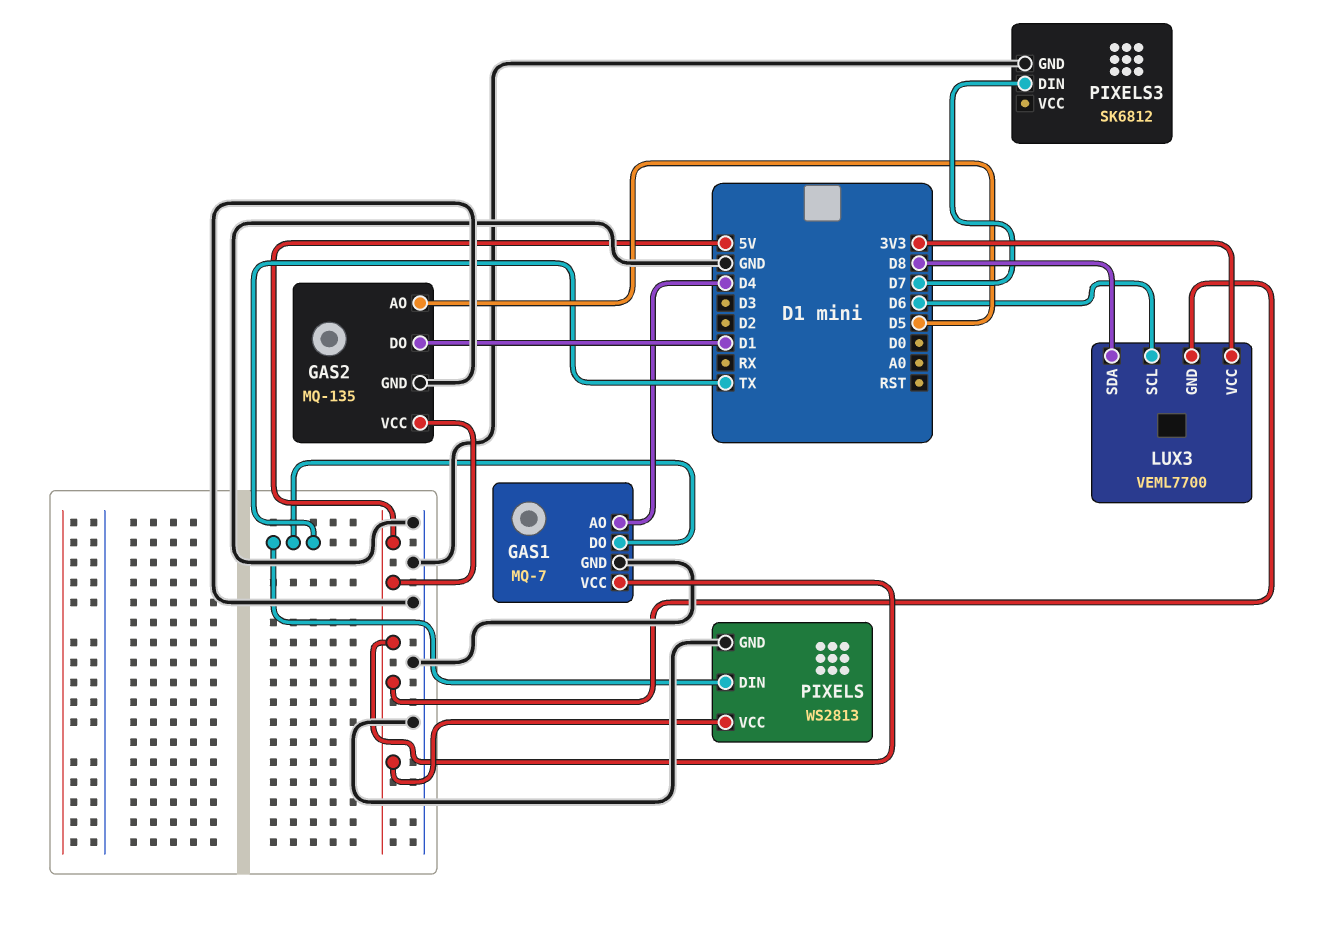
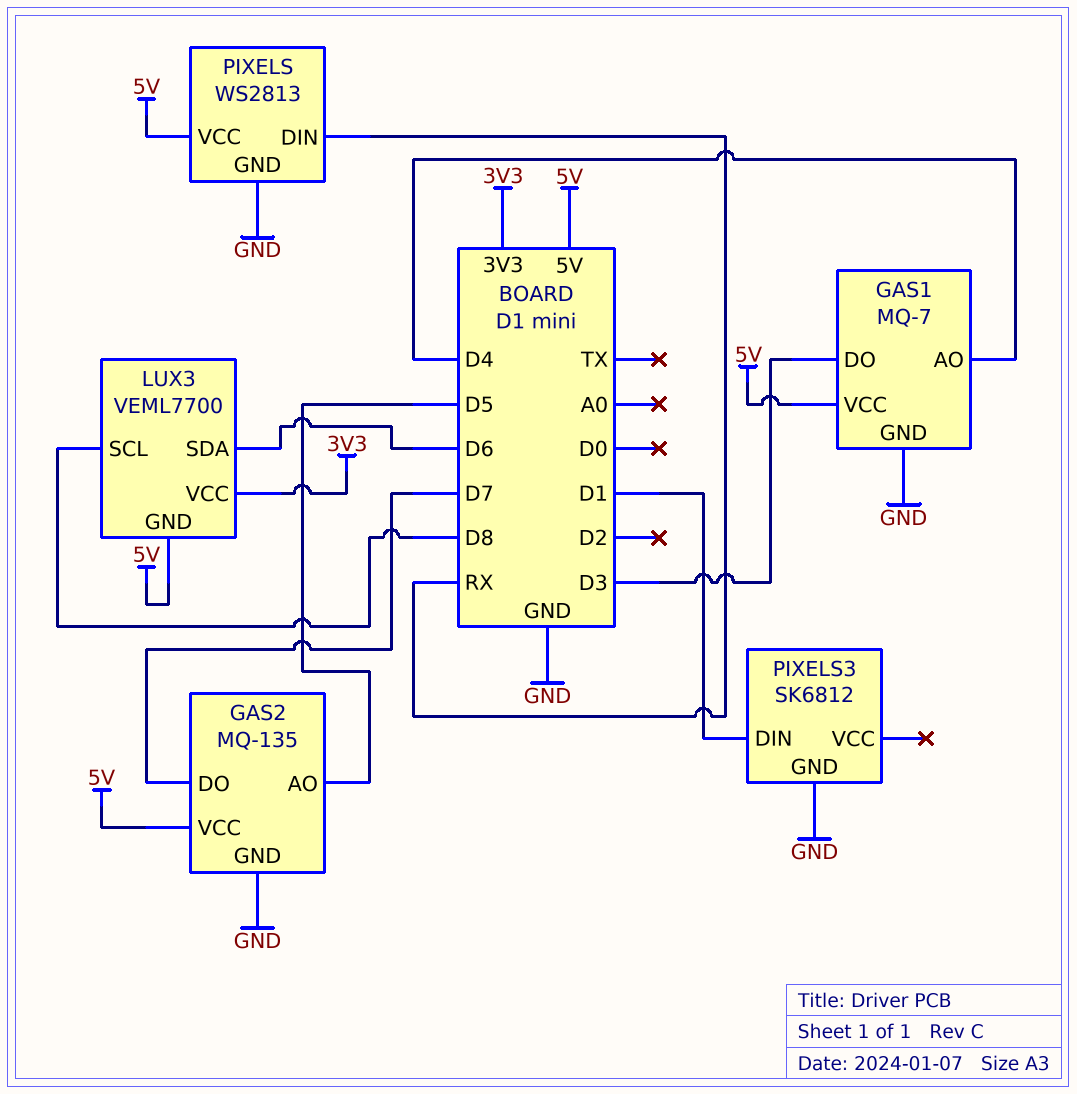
GAS1 pin DO: TX -> D3
GAS2 pin DO: D1 -> D7
LUX3 pin SCL: D6 -> D8
LUX3 pin SDA: D8 -> D6
PIXELS pin DIN: TX -> RX
PIXELS3 pin DIN: D7 -> D1

